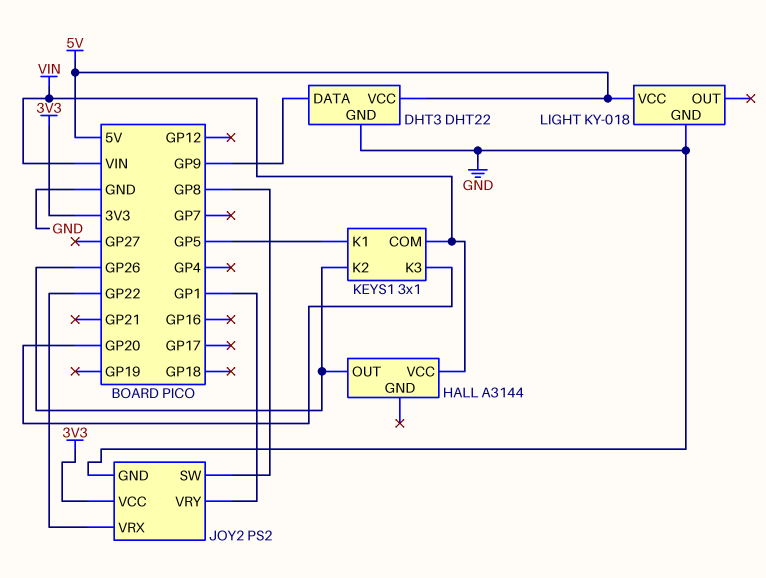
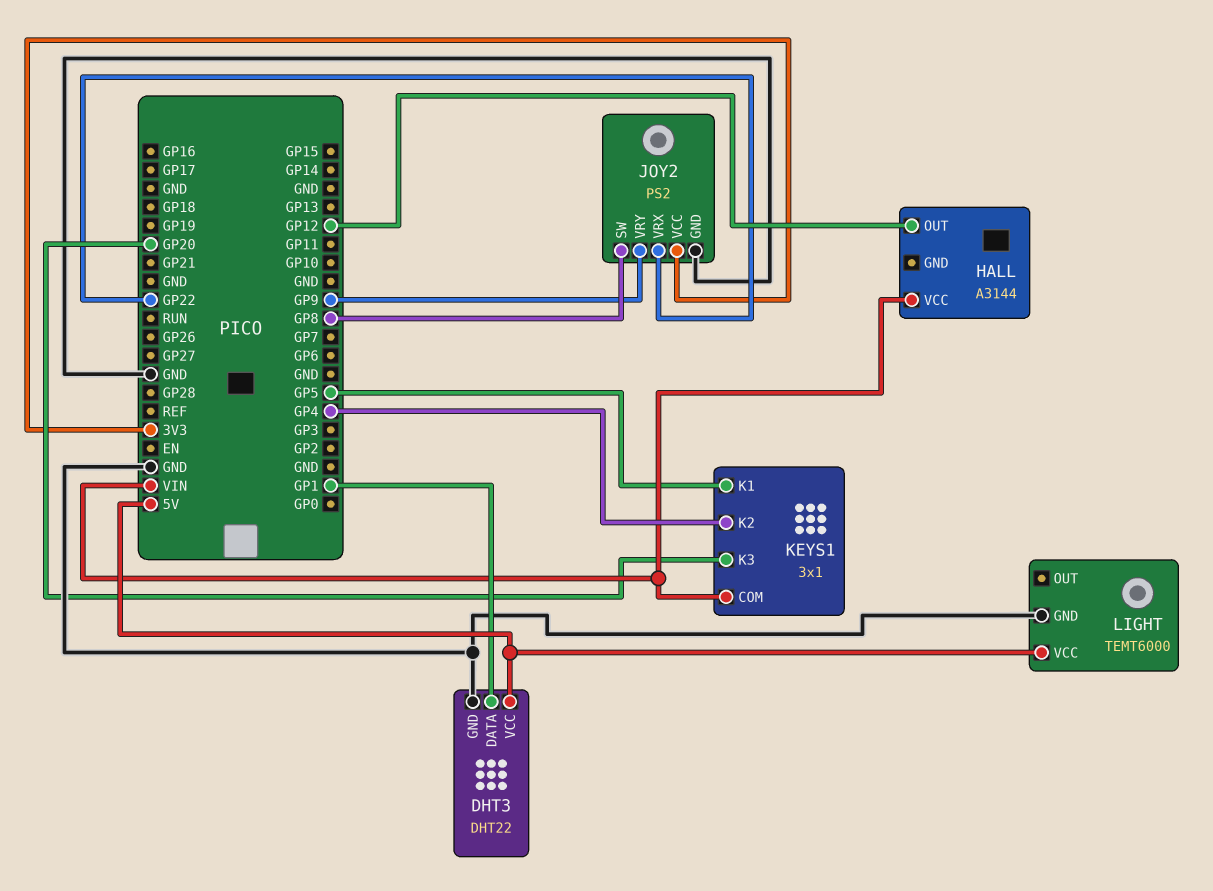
DHT3 pin DATA: GP9 -> GP1
HALL pin OUT: GP26 -> GP12
JOY2 pin VRY: GP1 -> GP9
KEYS1 pin K2: GP26 -> GP4
LIGHT: KY-018 -> TEMT6000

